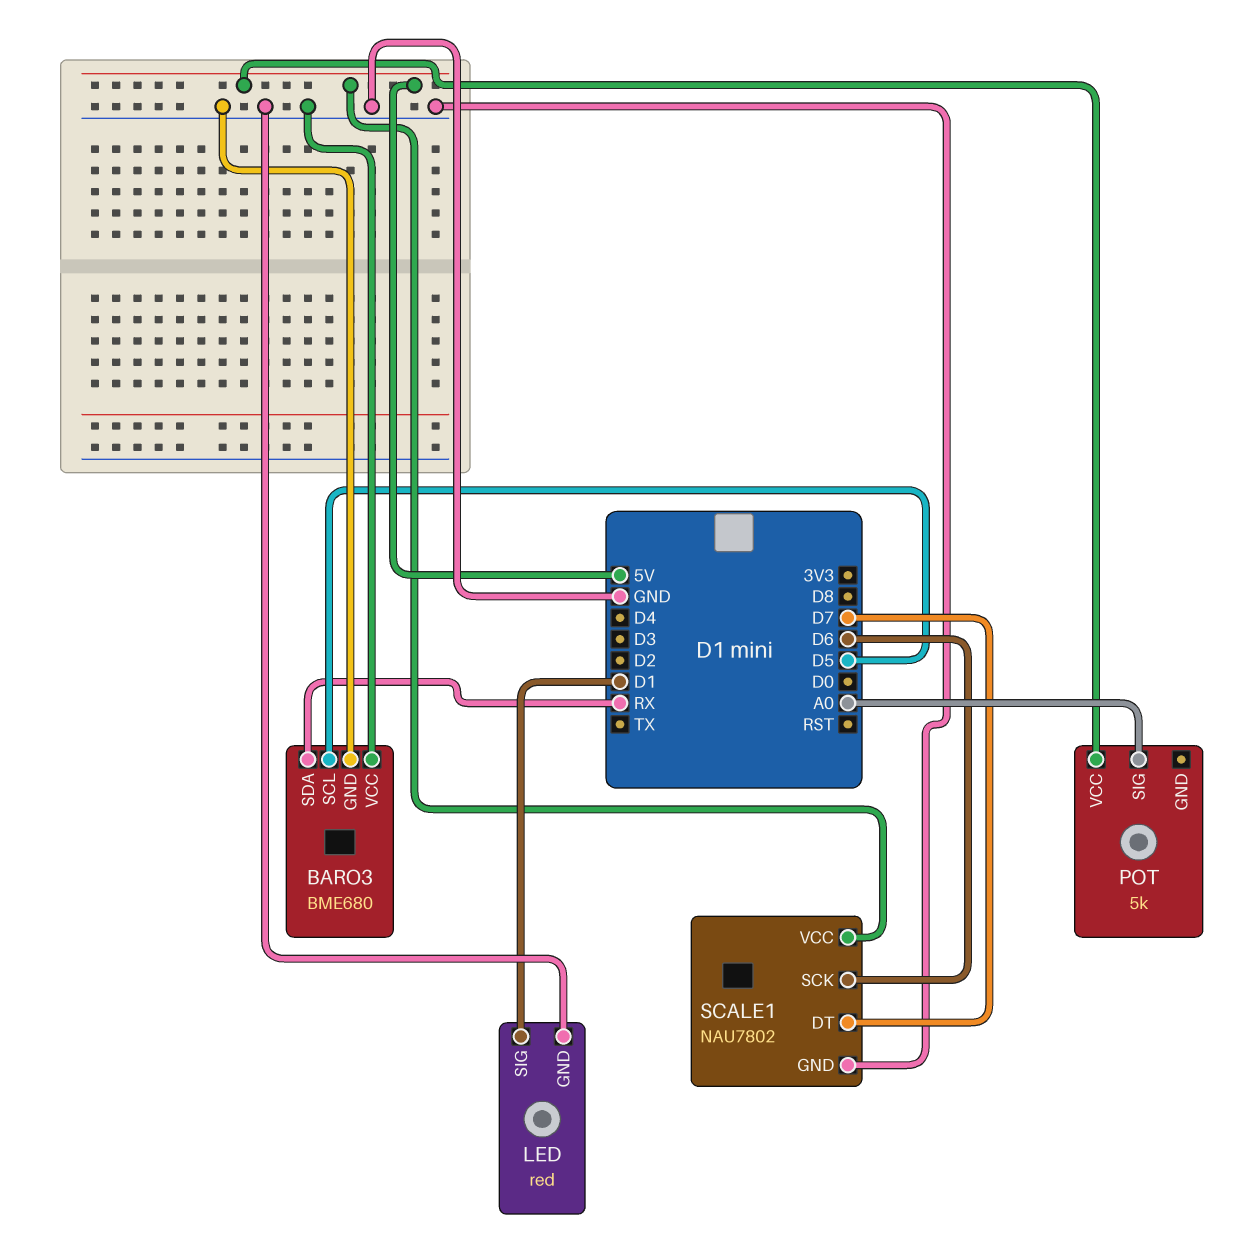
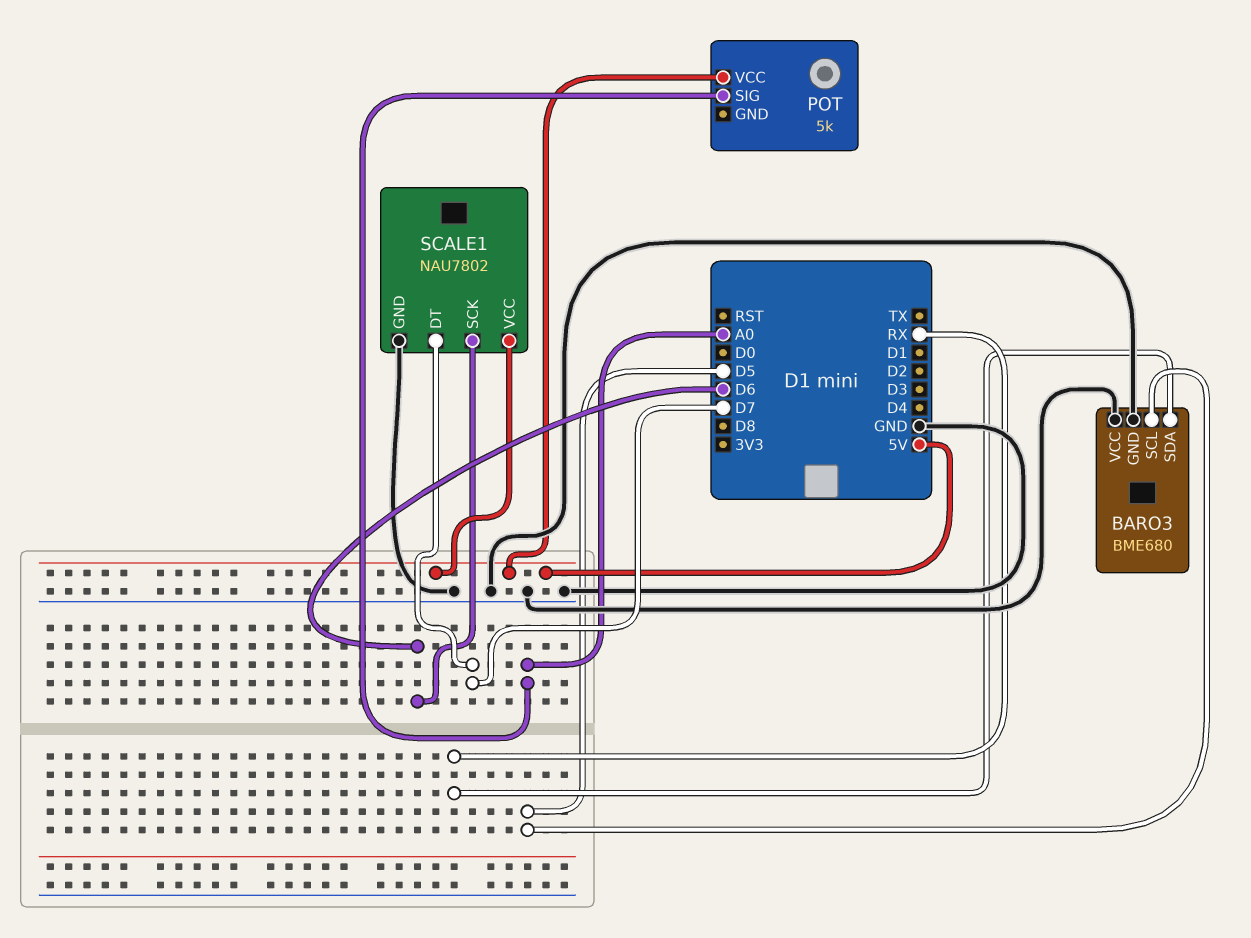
LED: red -> none
LED pin GND: GND -> none
LED pin SIG: D1 -> none

